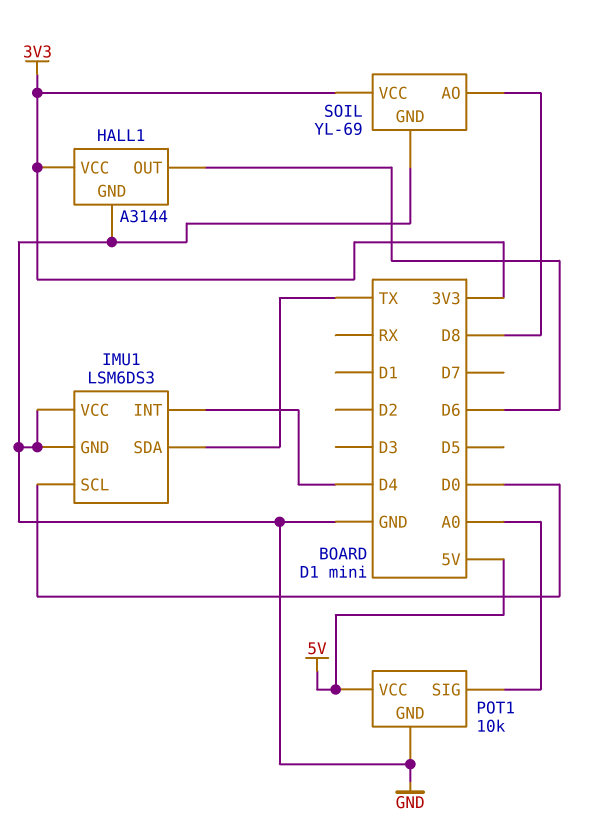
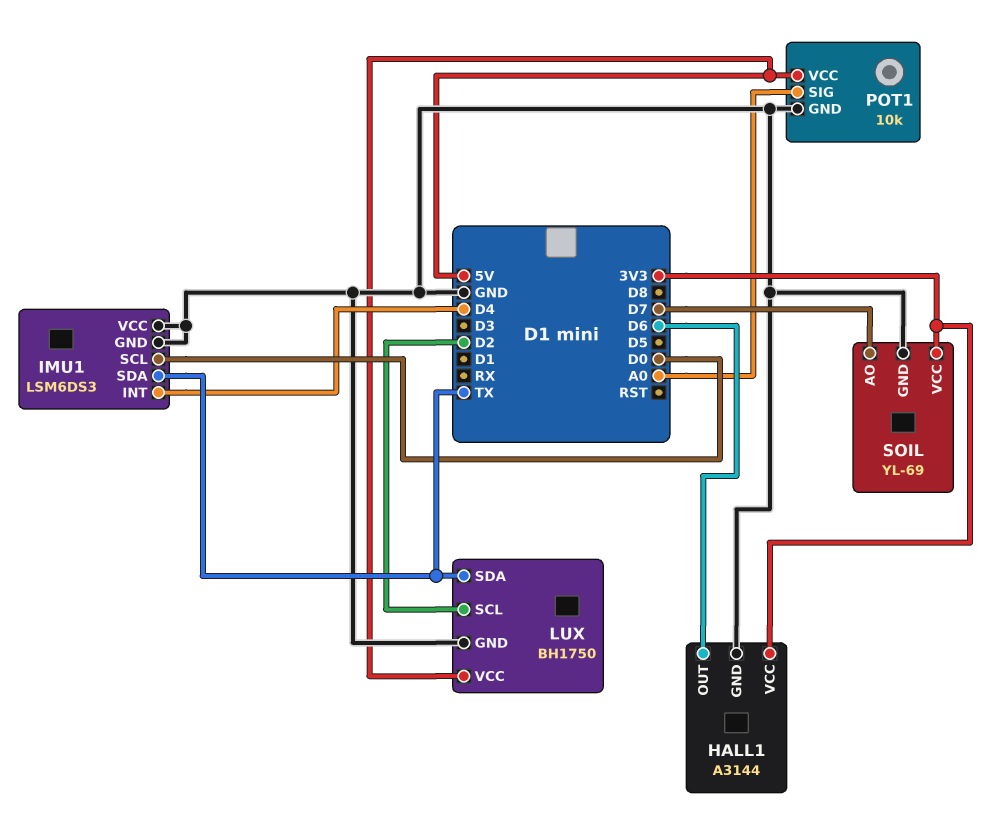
LUX: none -> BH1750
LUX pin GND: none -> GND
LUX pin SCL: none -> D2
LUX pin SDA: none -> TX
LUX pin VCC: none -> 5V
SOIL pin AO: D8 -> D7

